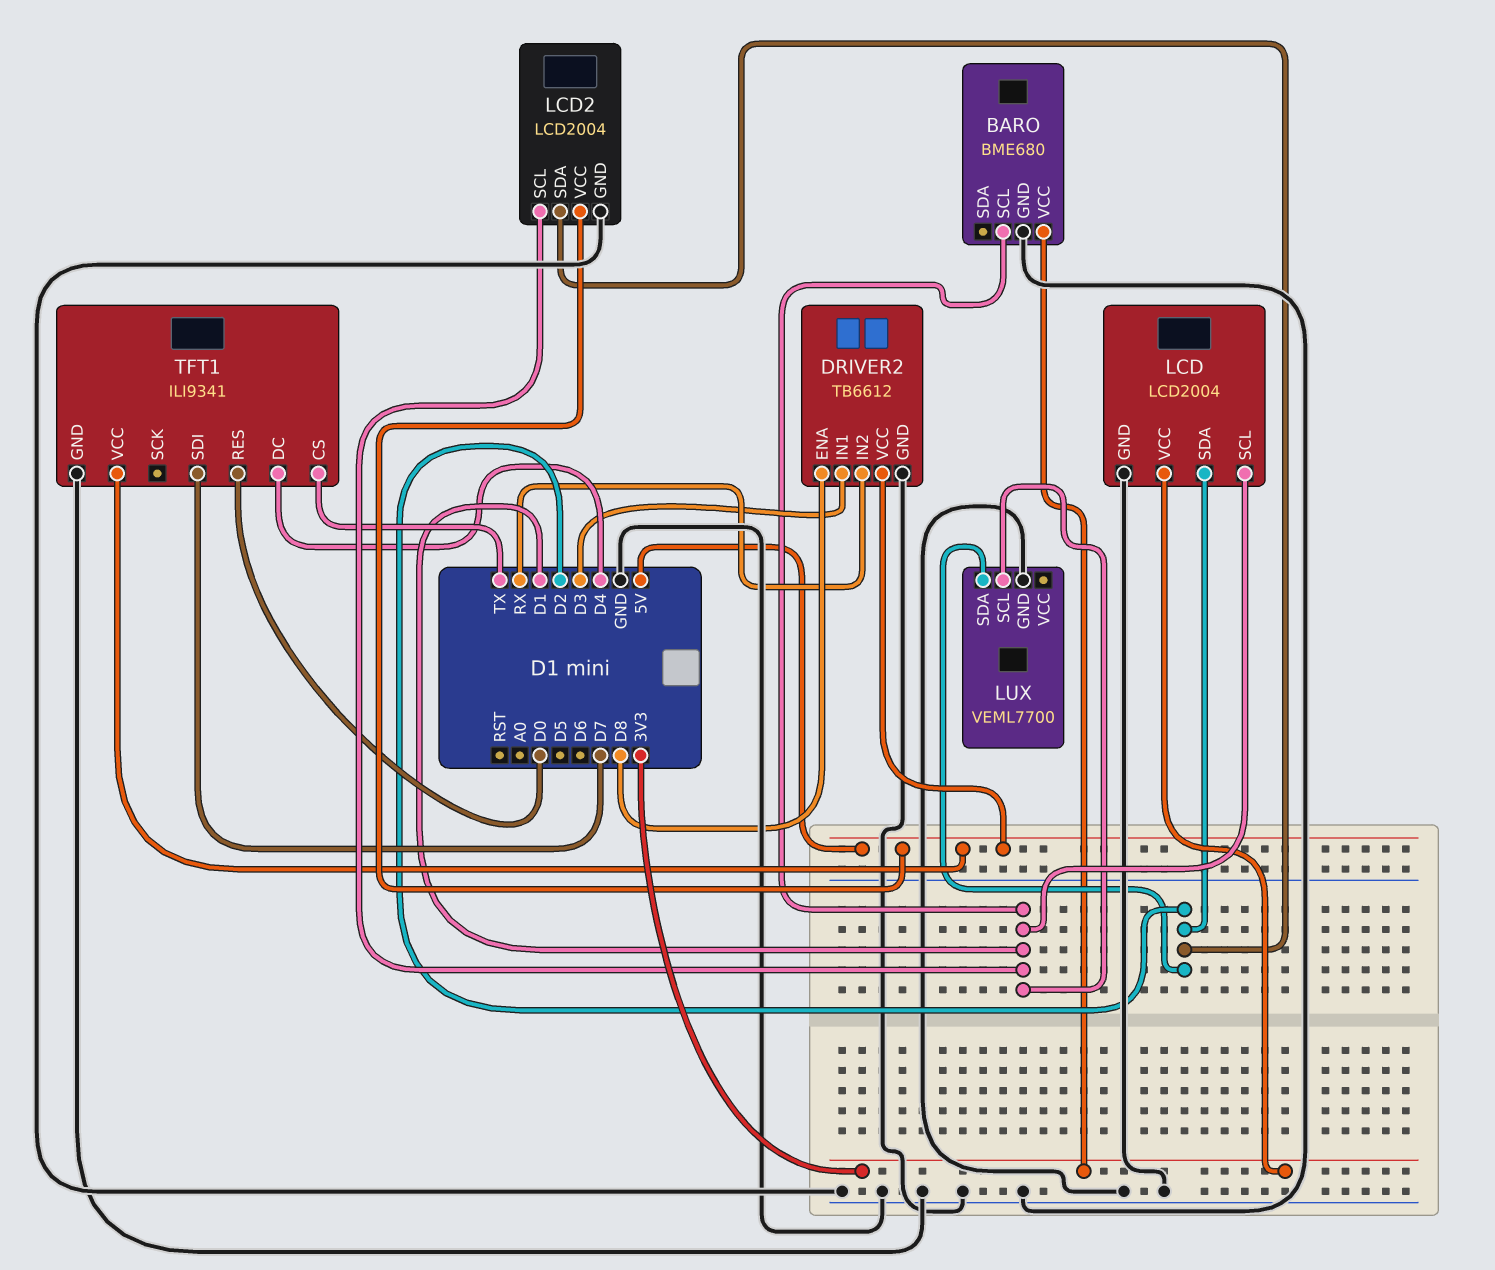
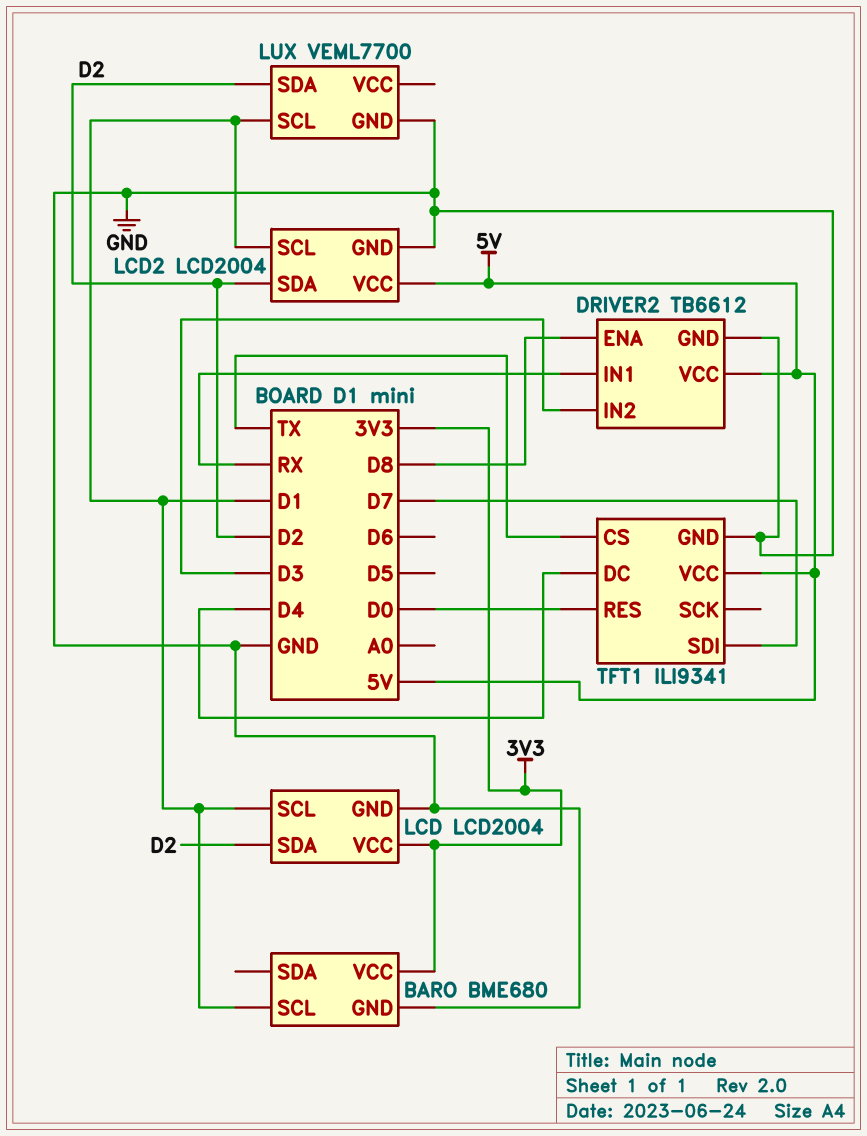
DRIVER2 pin IN1: D3 -> RX
DRIVER2 pin IN2: RX -> D3

